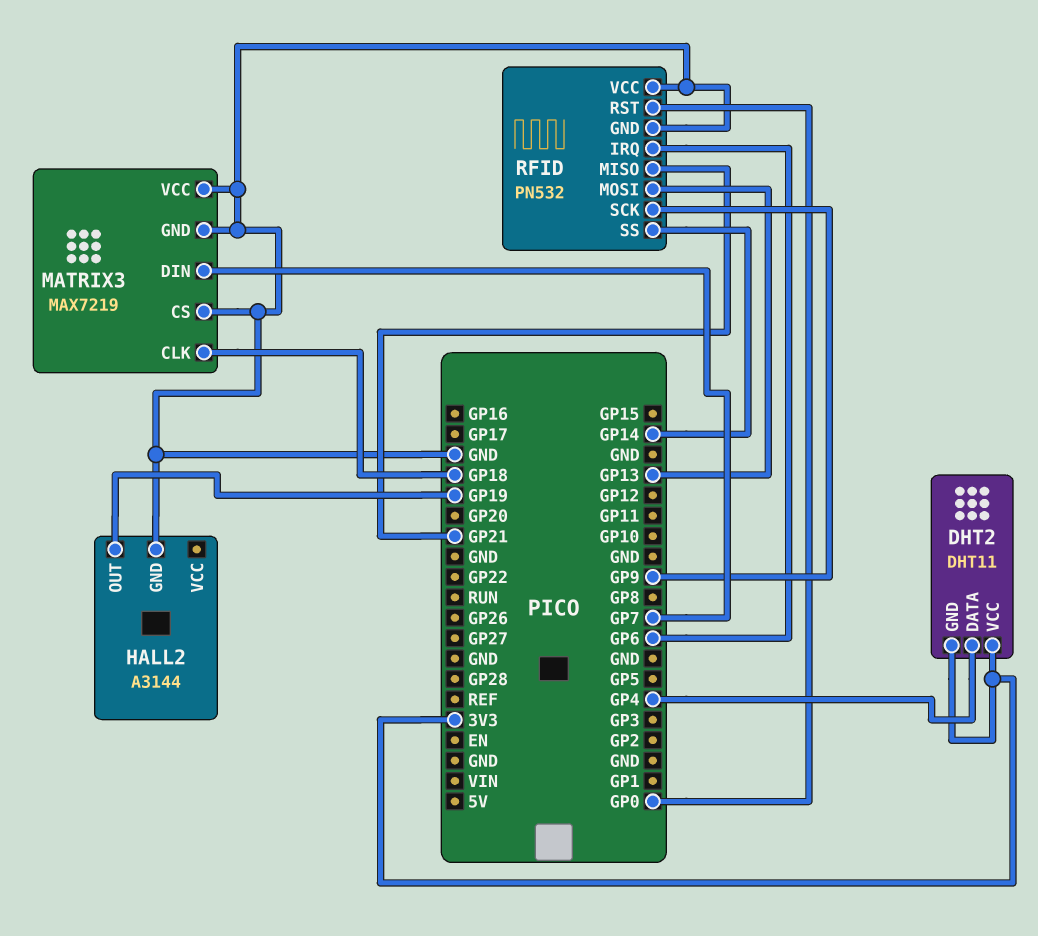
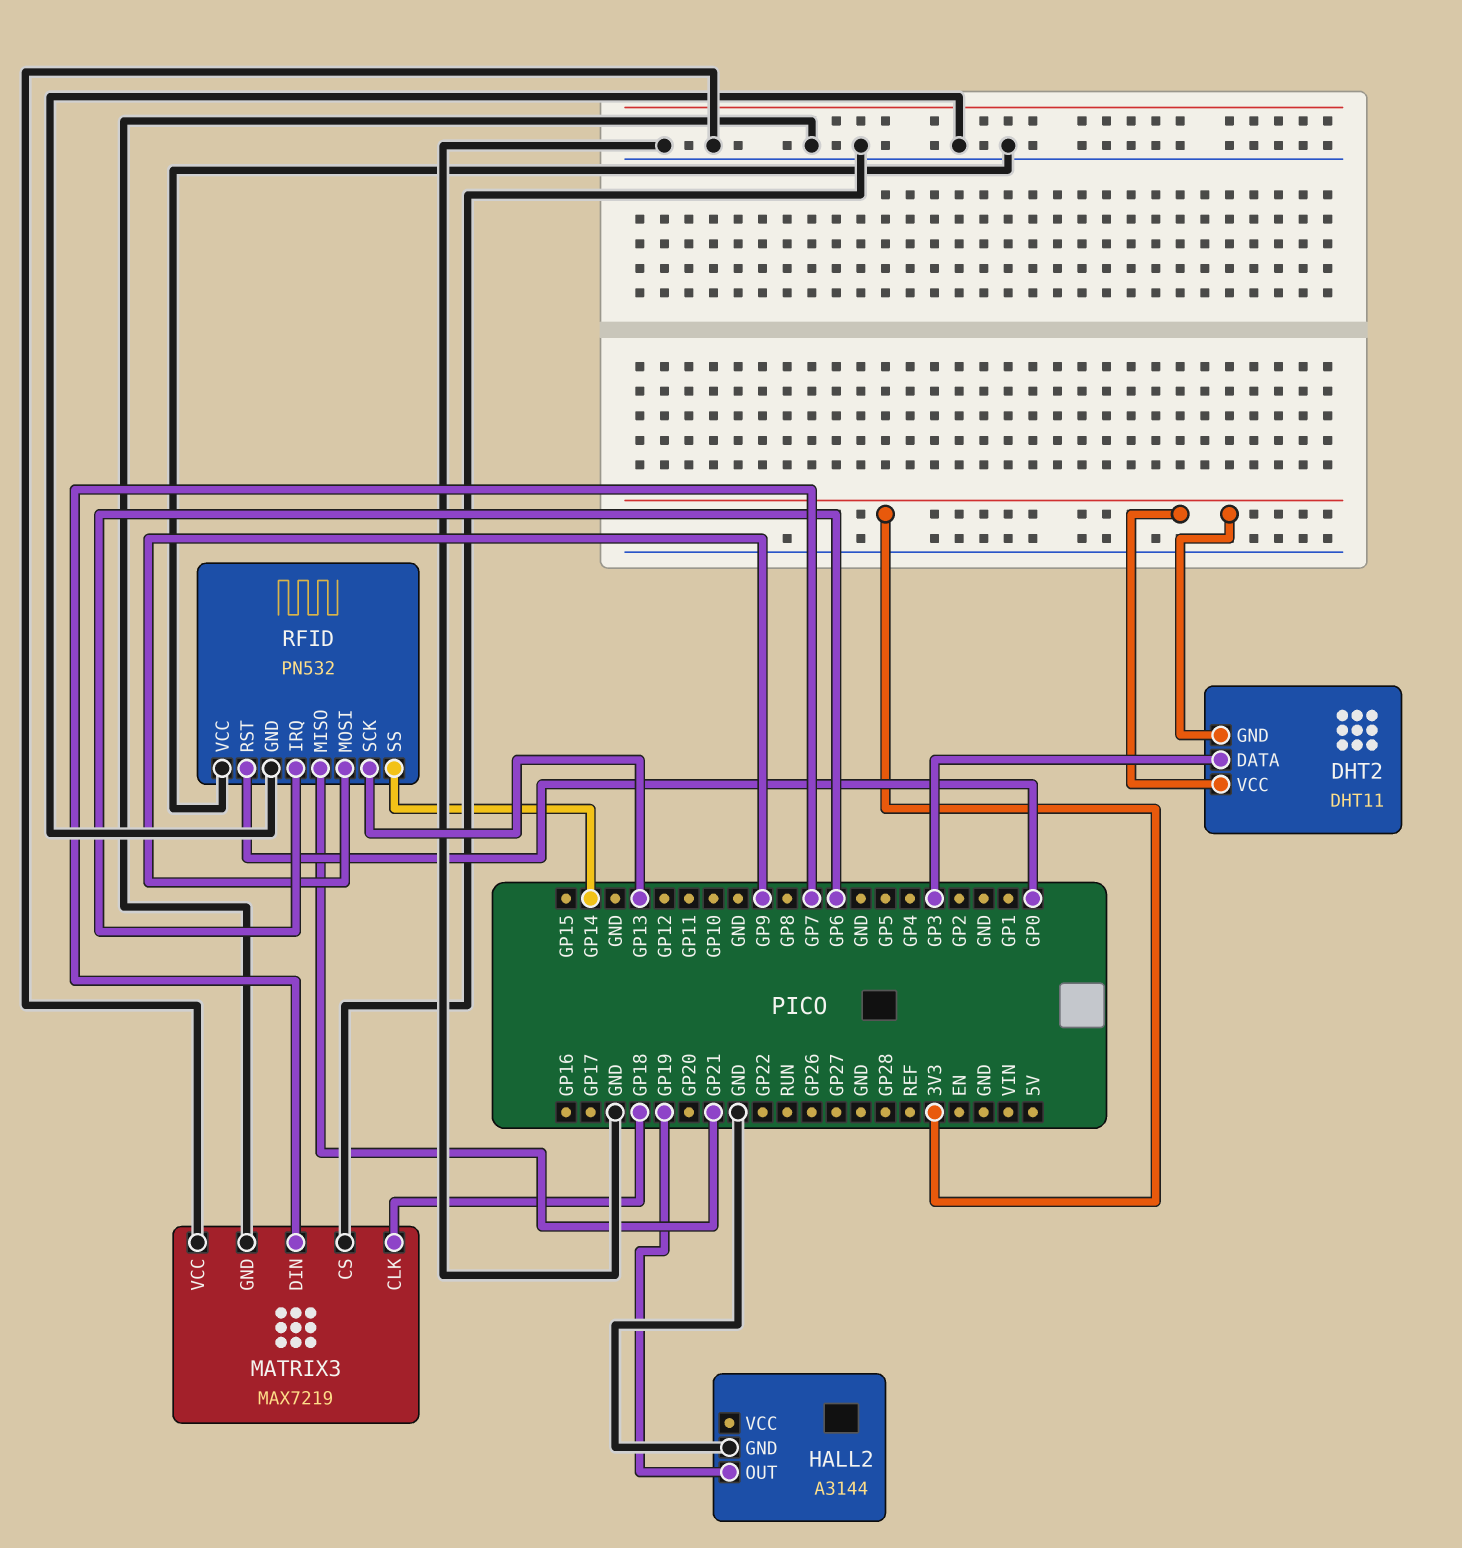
DHT2 pin DATA: GP4 -> GP3
RFID pin MOSI: GP13 -> GP9
RFID pin SCK: GP9 -> GP13

